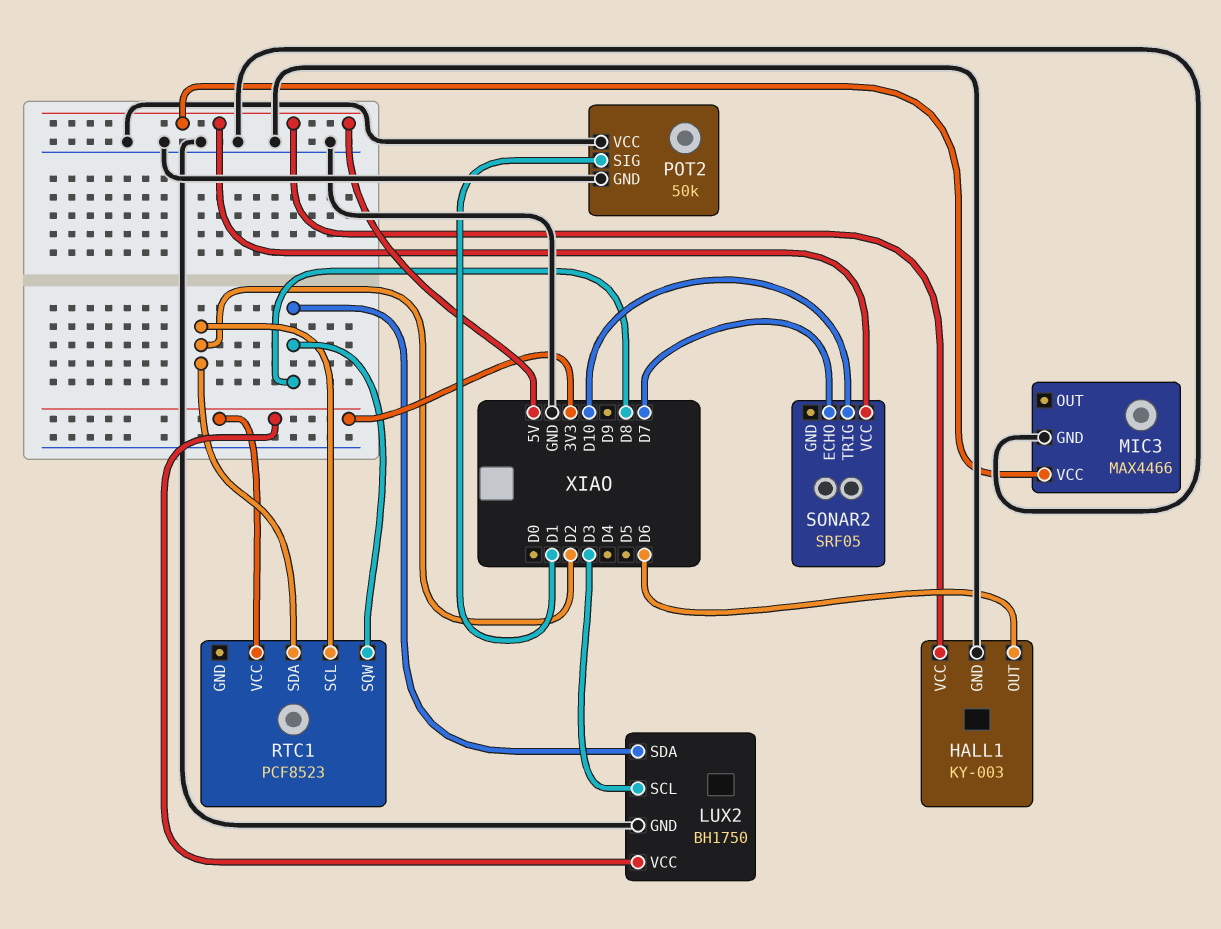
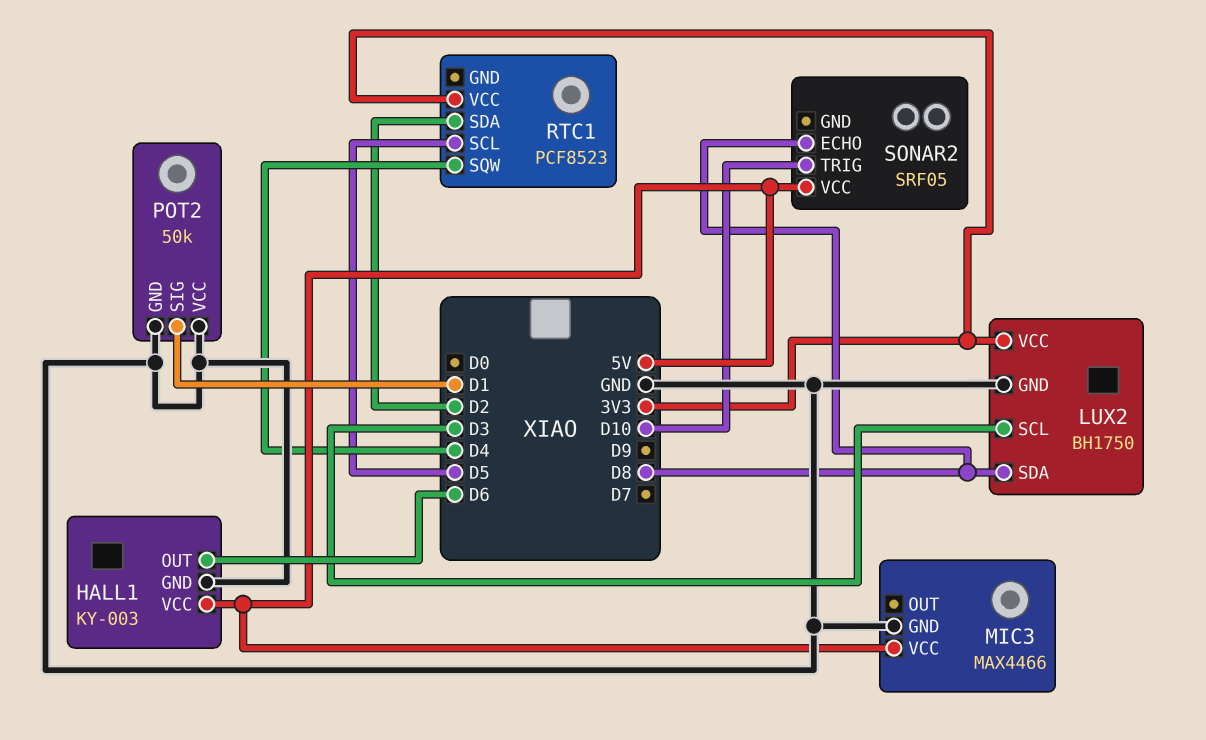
RTC1 pin SCL: D2 -> D5
RTC1 pin SQW: D8 -> D4
SONAR2 pin ECHO: D7 -> D8

